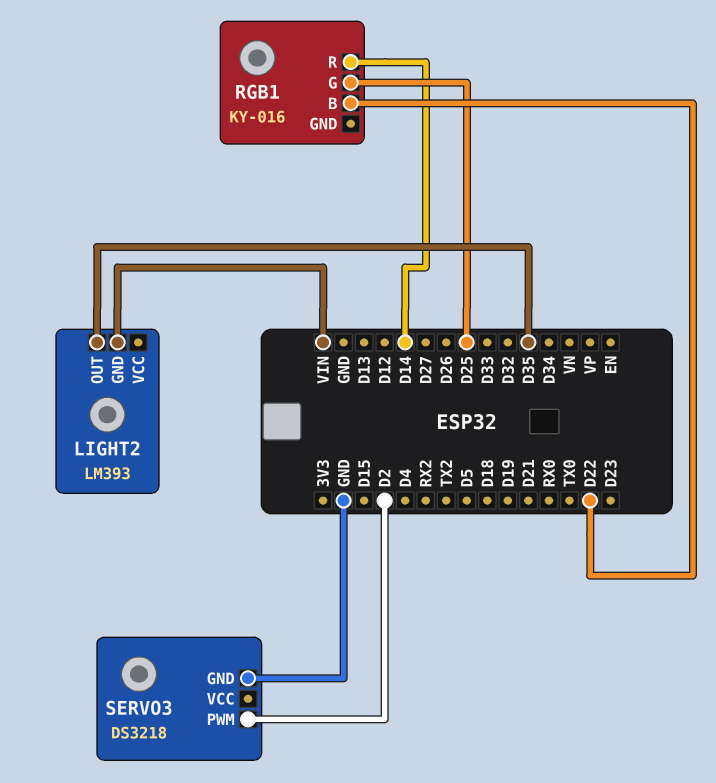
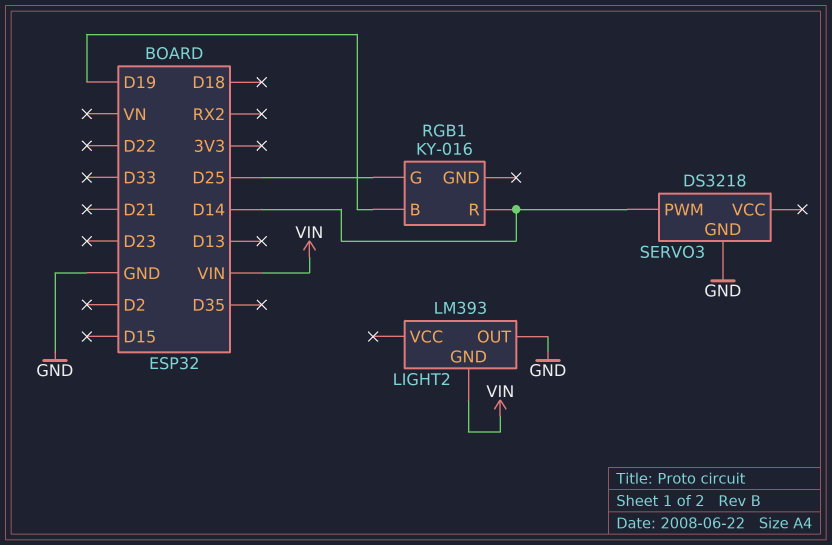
LIGHT2 pin OUT: D35 -> GND
RGB1 pin B: D22 -> D19
SERVO3 pin PWM: D2 -> D14

